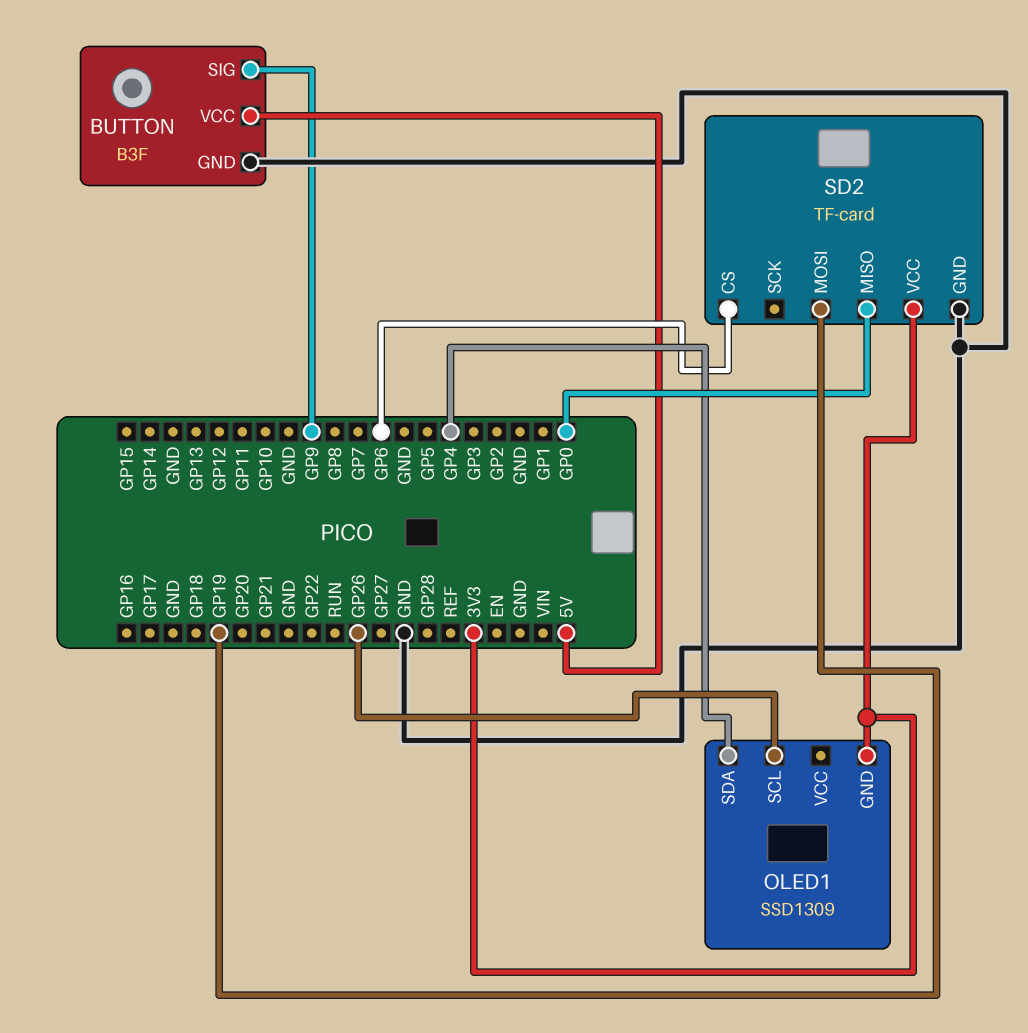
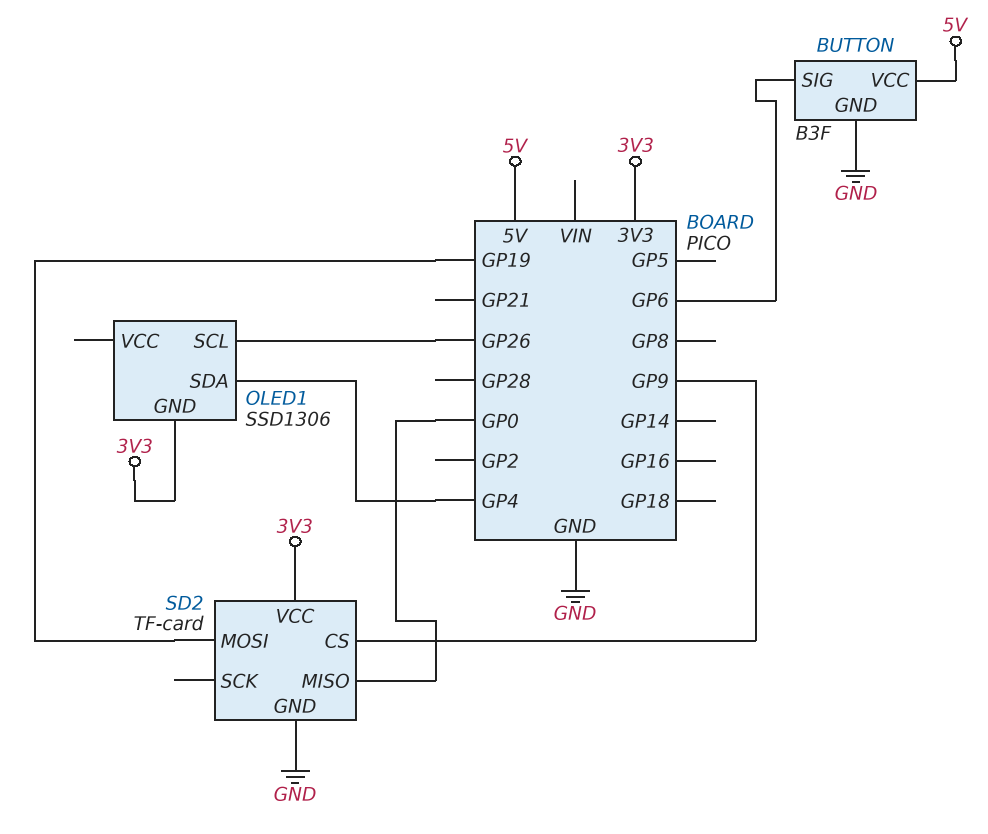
BUTTON pin SIG: GP9 -> GP6
OLED1: SSD1309 -> SSD1306
SD2 pin CS: GP6 -> GP9

